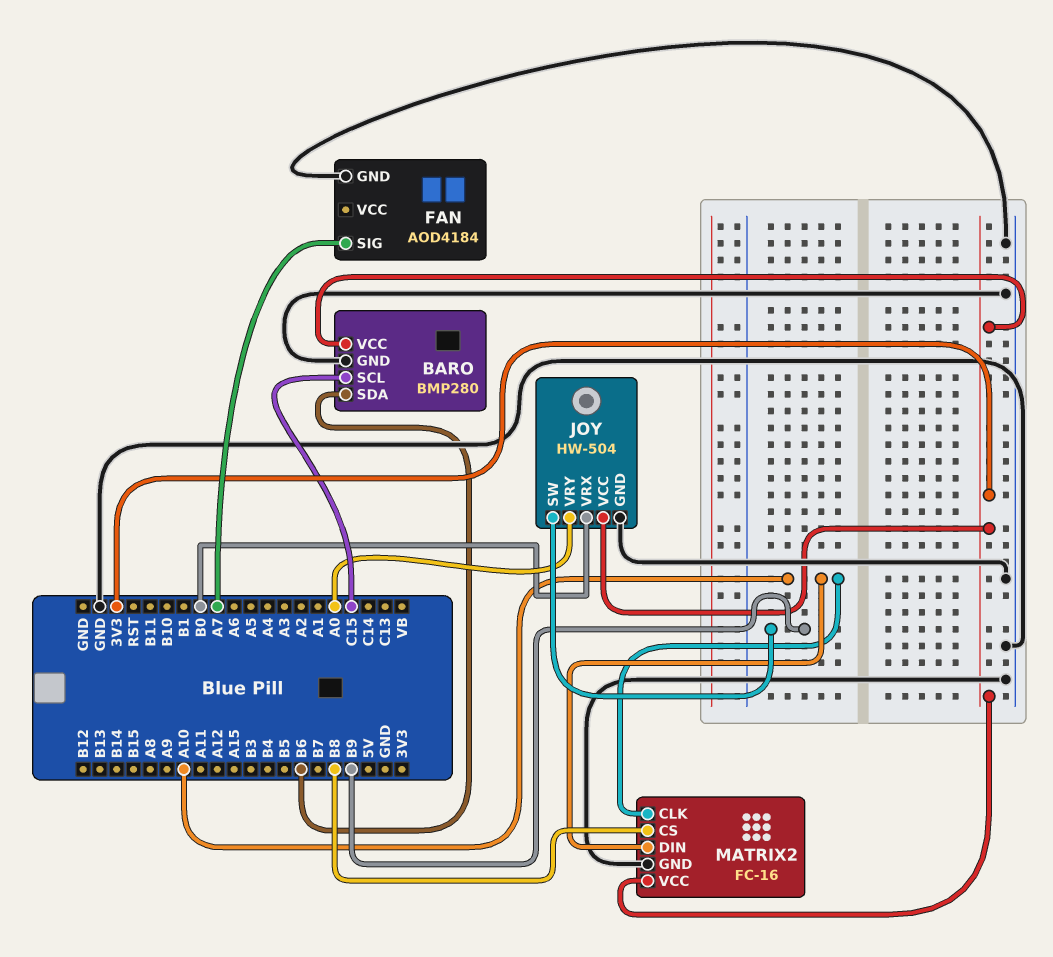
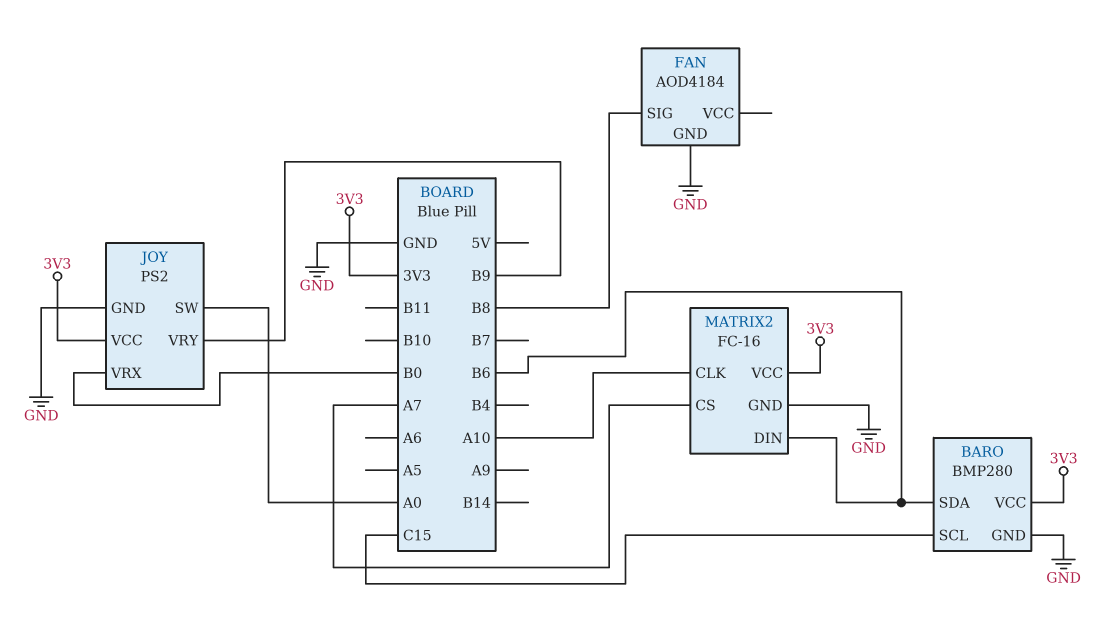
FAN pin SIG: A7 -> B8
JOY: HW-504 -> PS2
JOY pin SW: B9 -> A0
JOY pin VRY: A0 -> B9
MATRIX2 pin CS: B8 -> A7
MATRIX2 pin DIN: A10 -> B6

